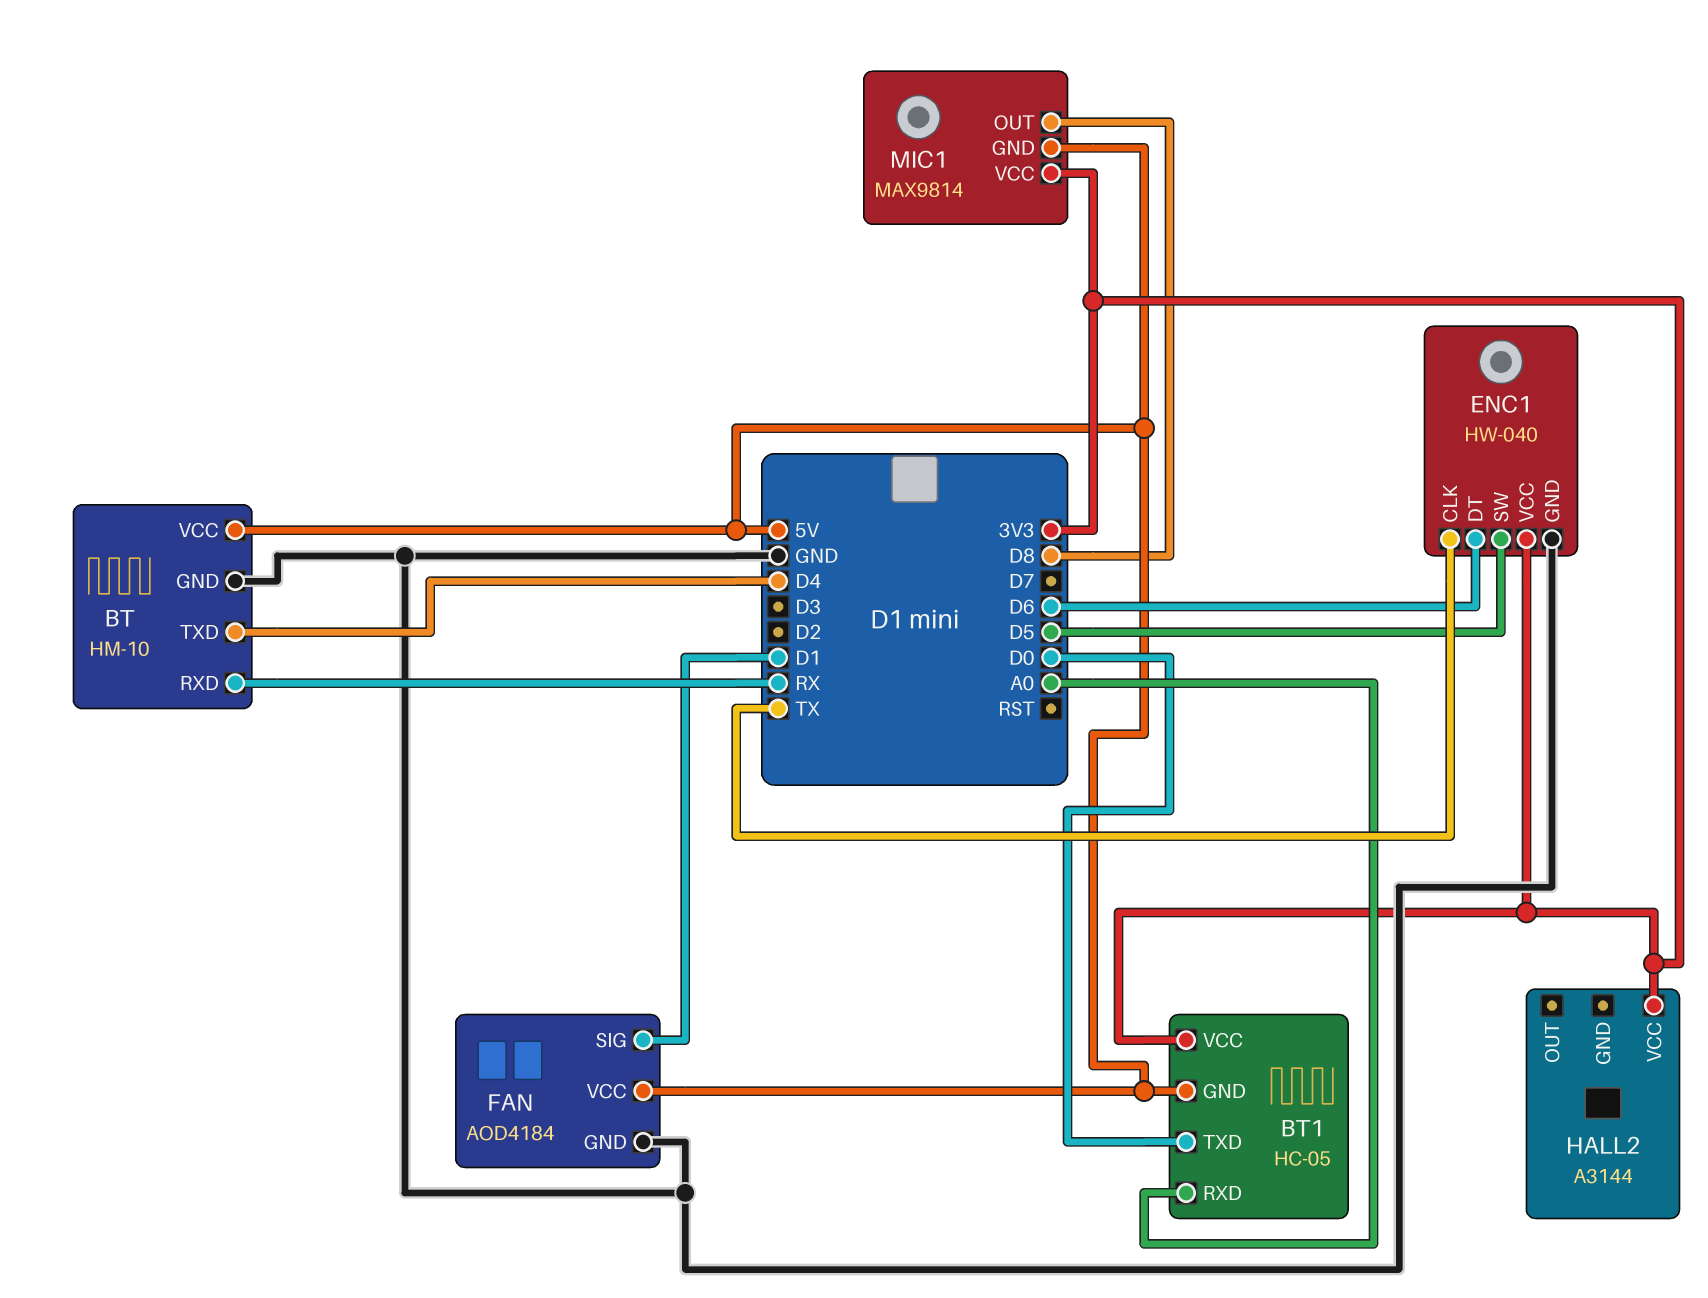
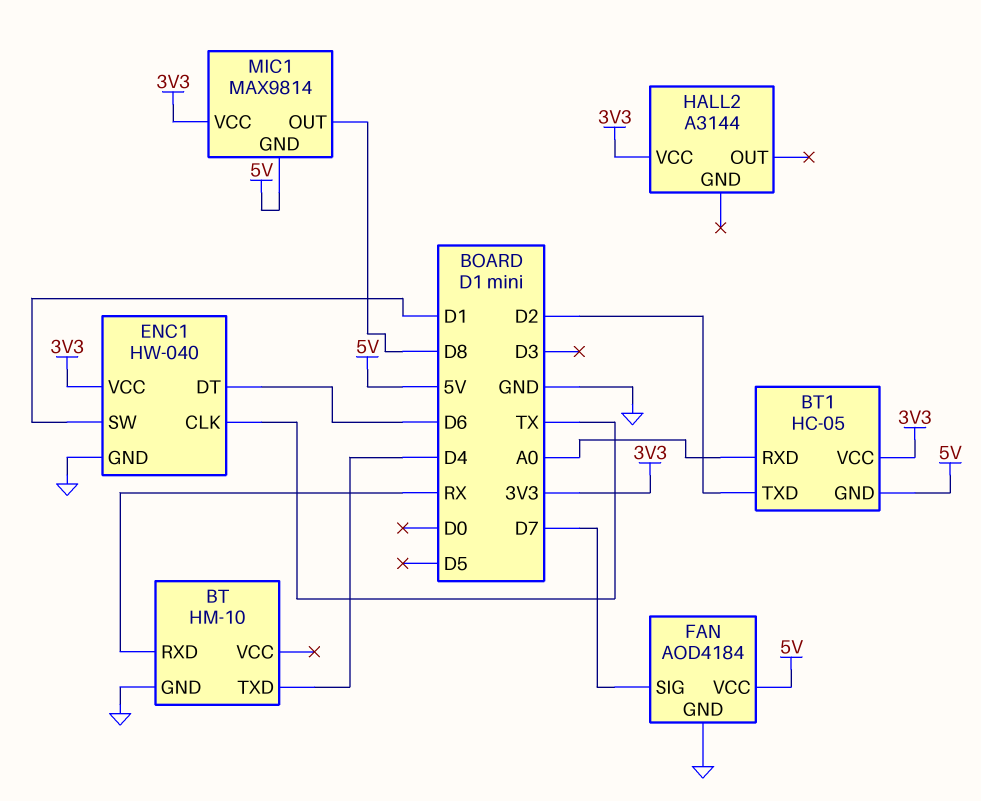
BT pin VCC: 5V -> none
BT1 pin TXD: D0 -> D2
ENC1 pin SW: D5 -> D1
FAN pin SIG: D1 -> D7

